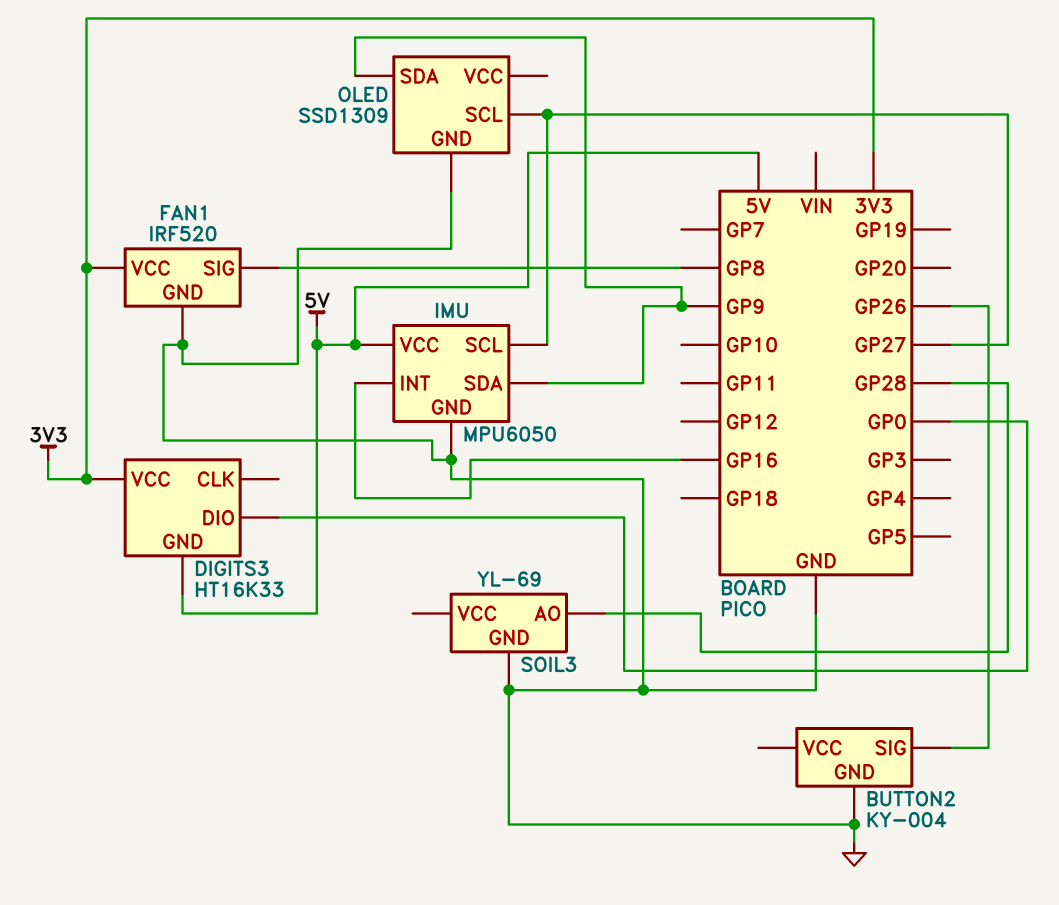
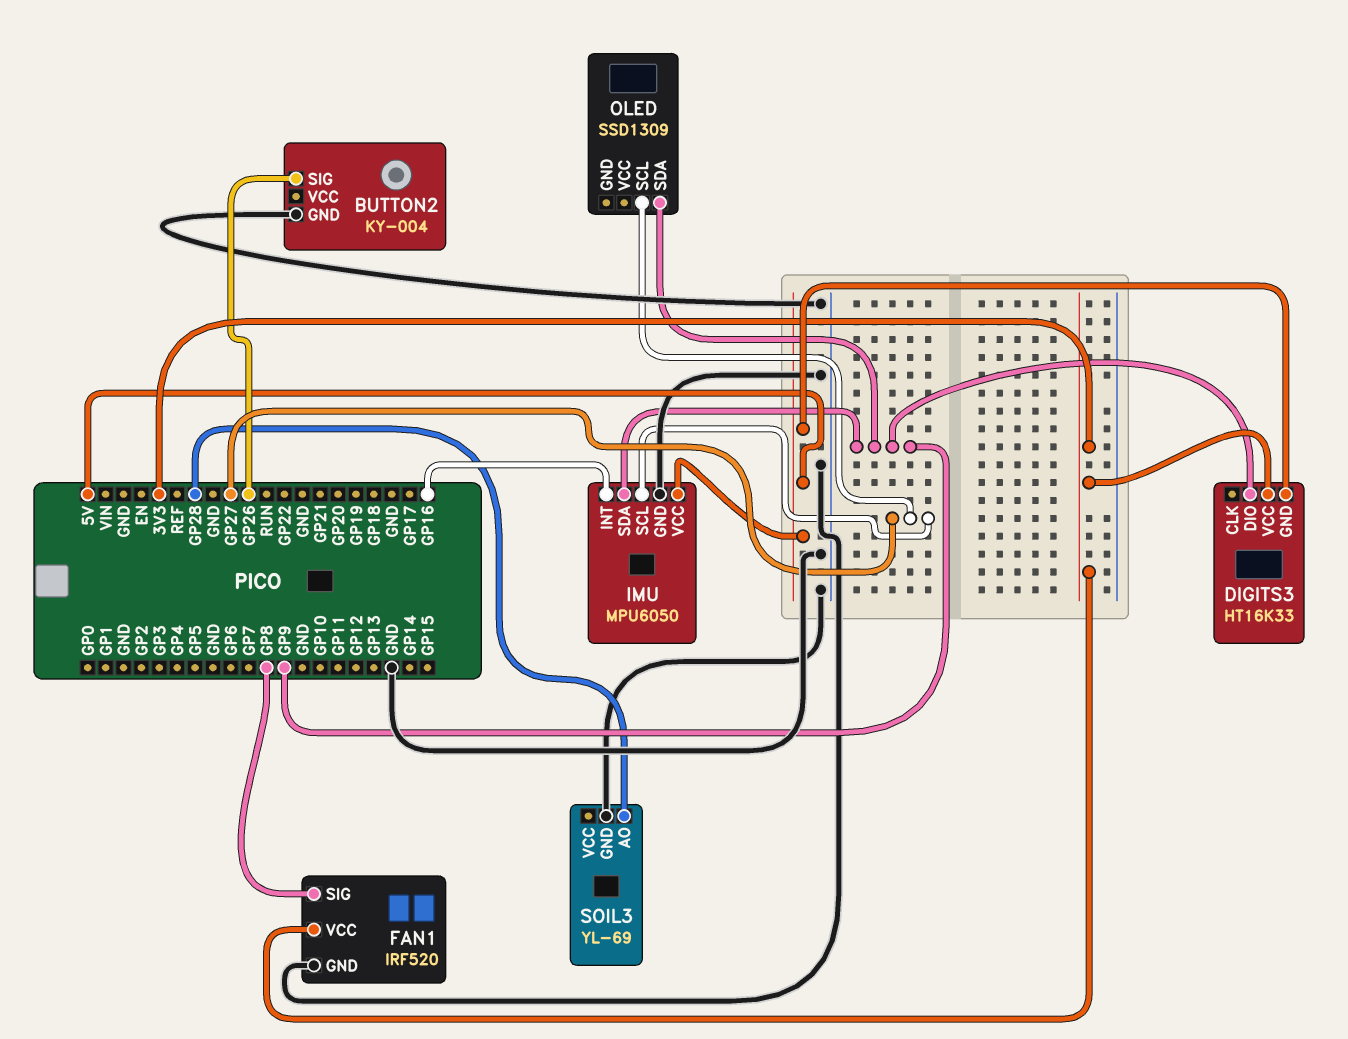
DIGITS3 pin DIO: GP0 -> GP9
OLED pin GND: GND -> none

